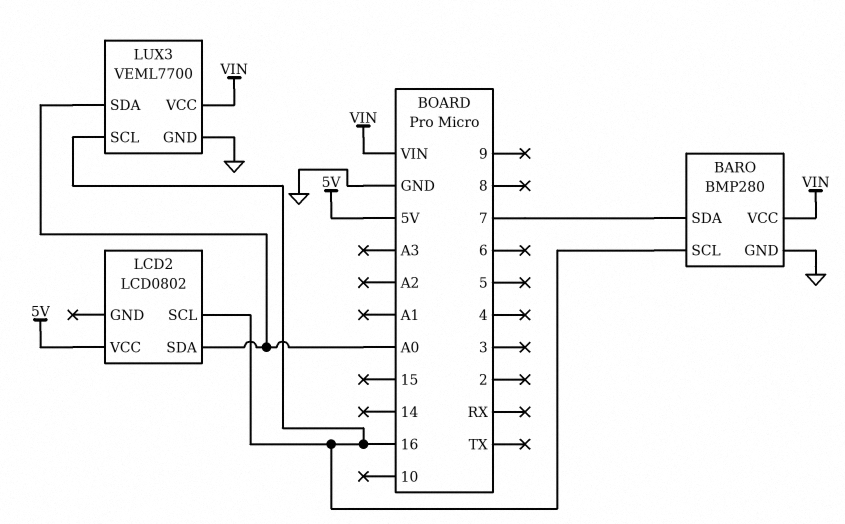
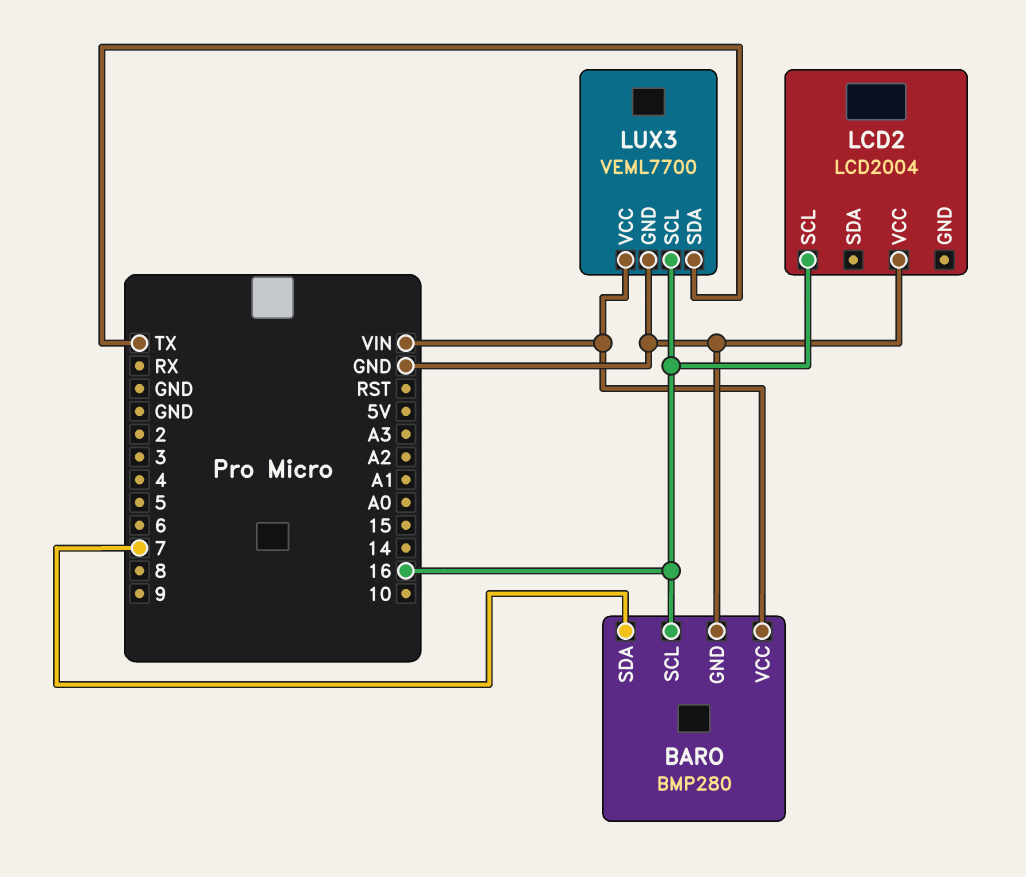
LCD2: LCD0802 -> LCD2004
LCD2 pin SDA: A0 -> none
LCD2 pin VCC: 5V -> GND
LUX3 pin SDA: A0 -> TX

